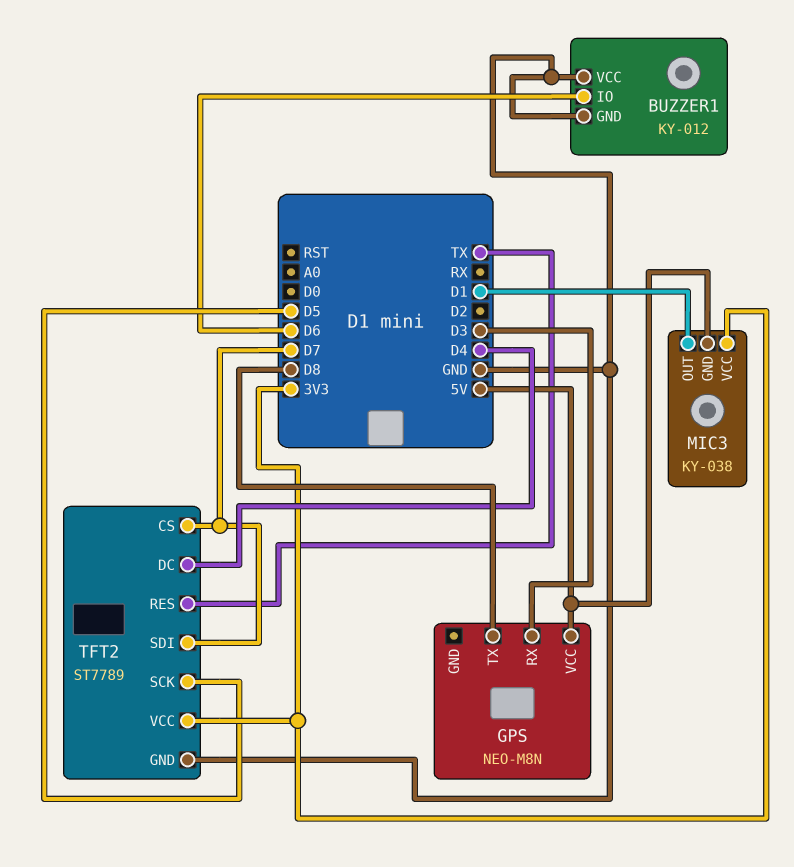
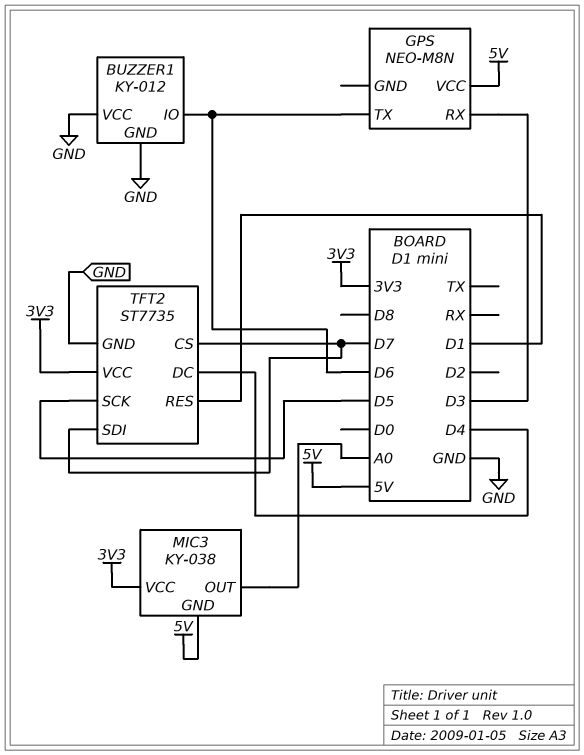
GPS pin TX: D8 -> D6
MIC3 pin OUT: D1 -> A0
TFT2: ST7789 -> ST7735
TFT2 pin RES: TX -> D1

